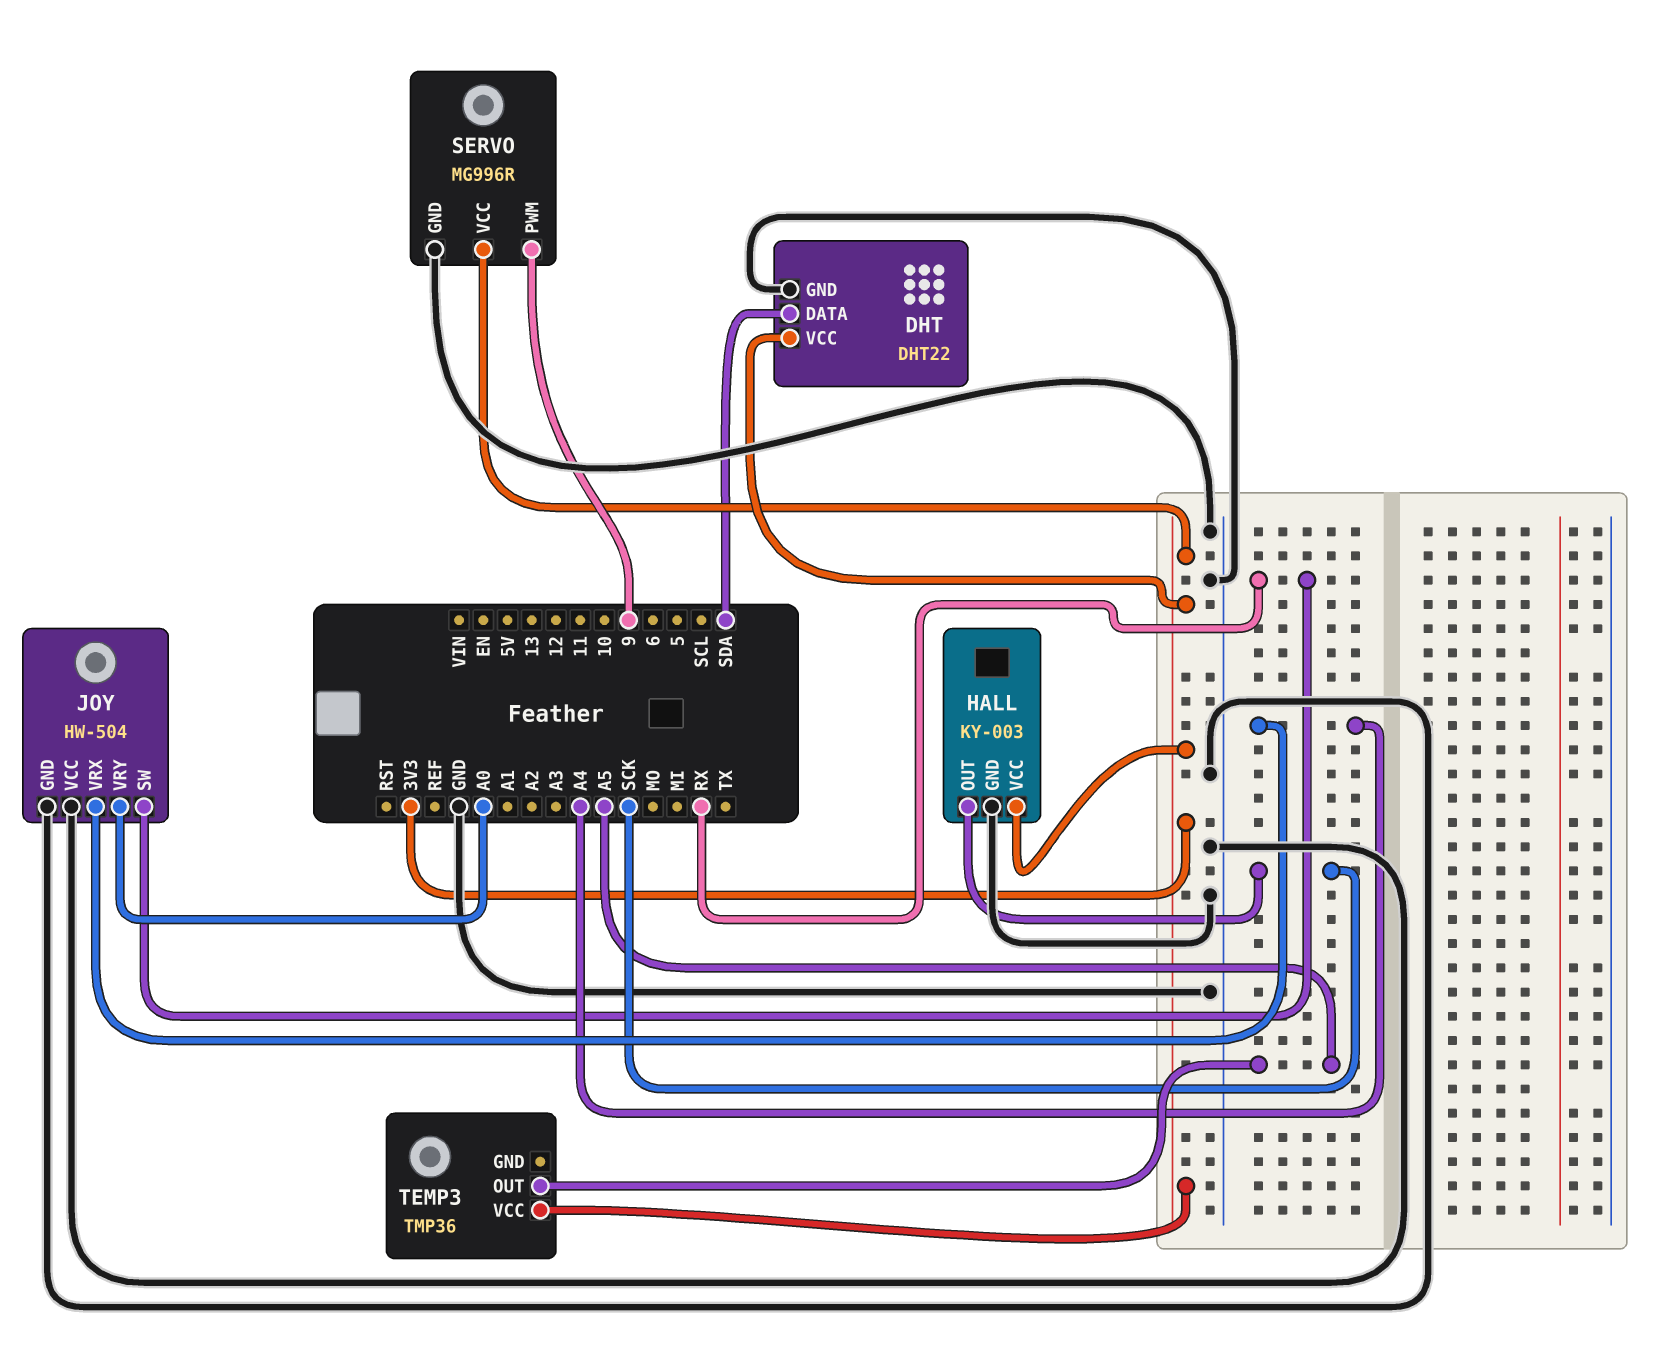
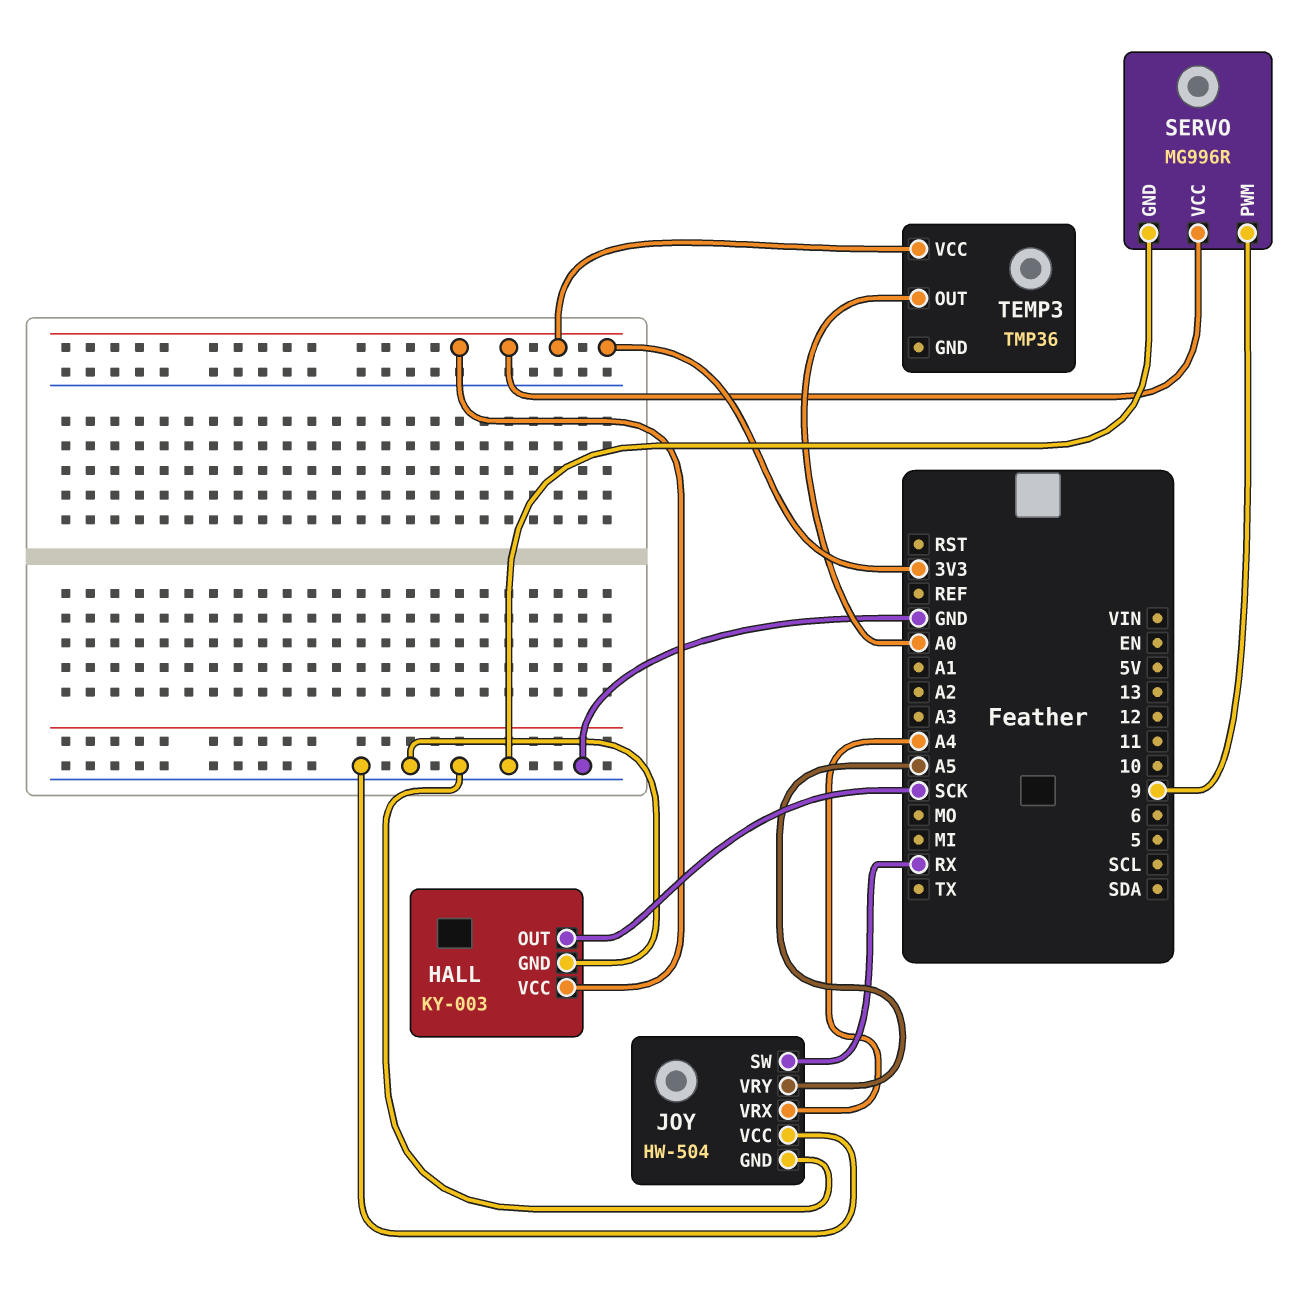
DHT: DHT22 -> none
DHT pin DATA: SDA -> none
DHT pin GND: GND -> none
DHT pin VCC: 3V3 -> none
JOY pin VRY: A0 -> A5
TEMP3 pin OUT: A5 -> A0

